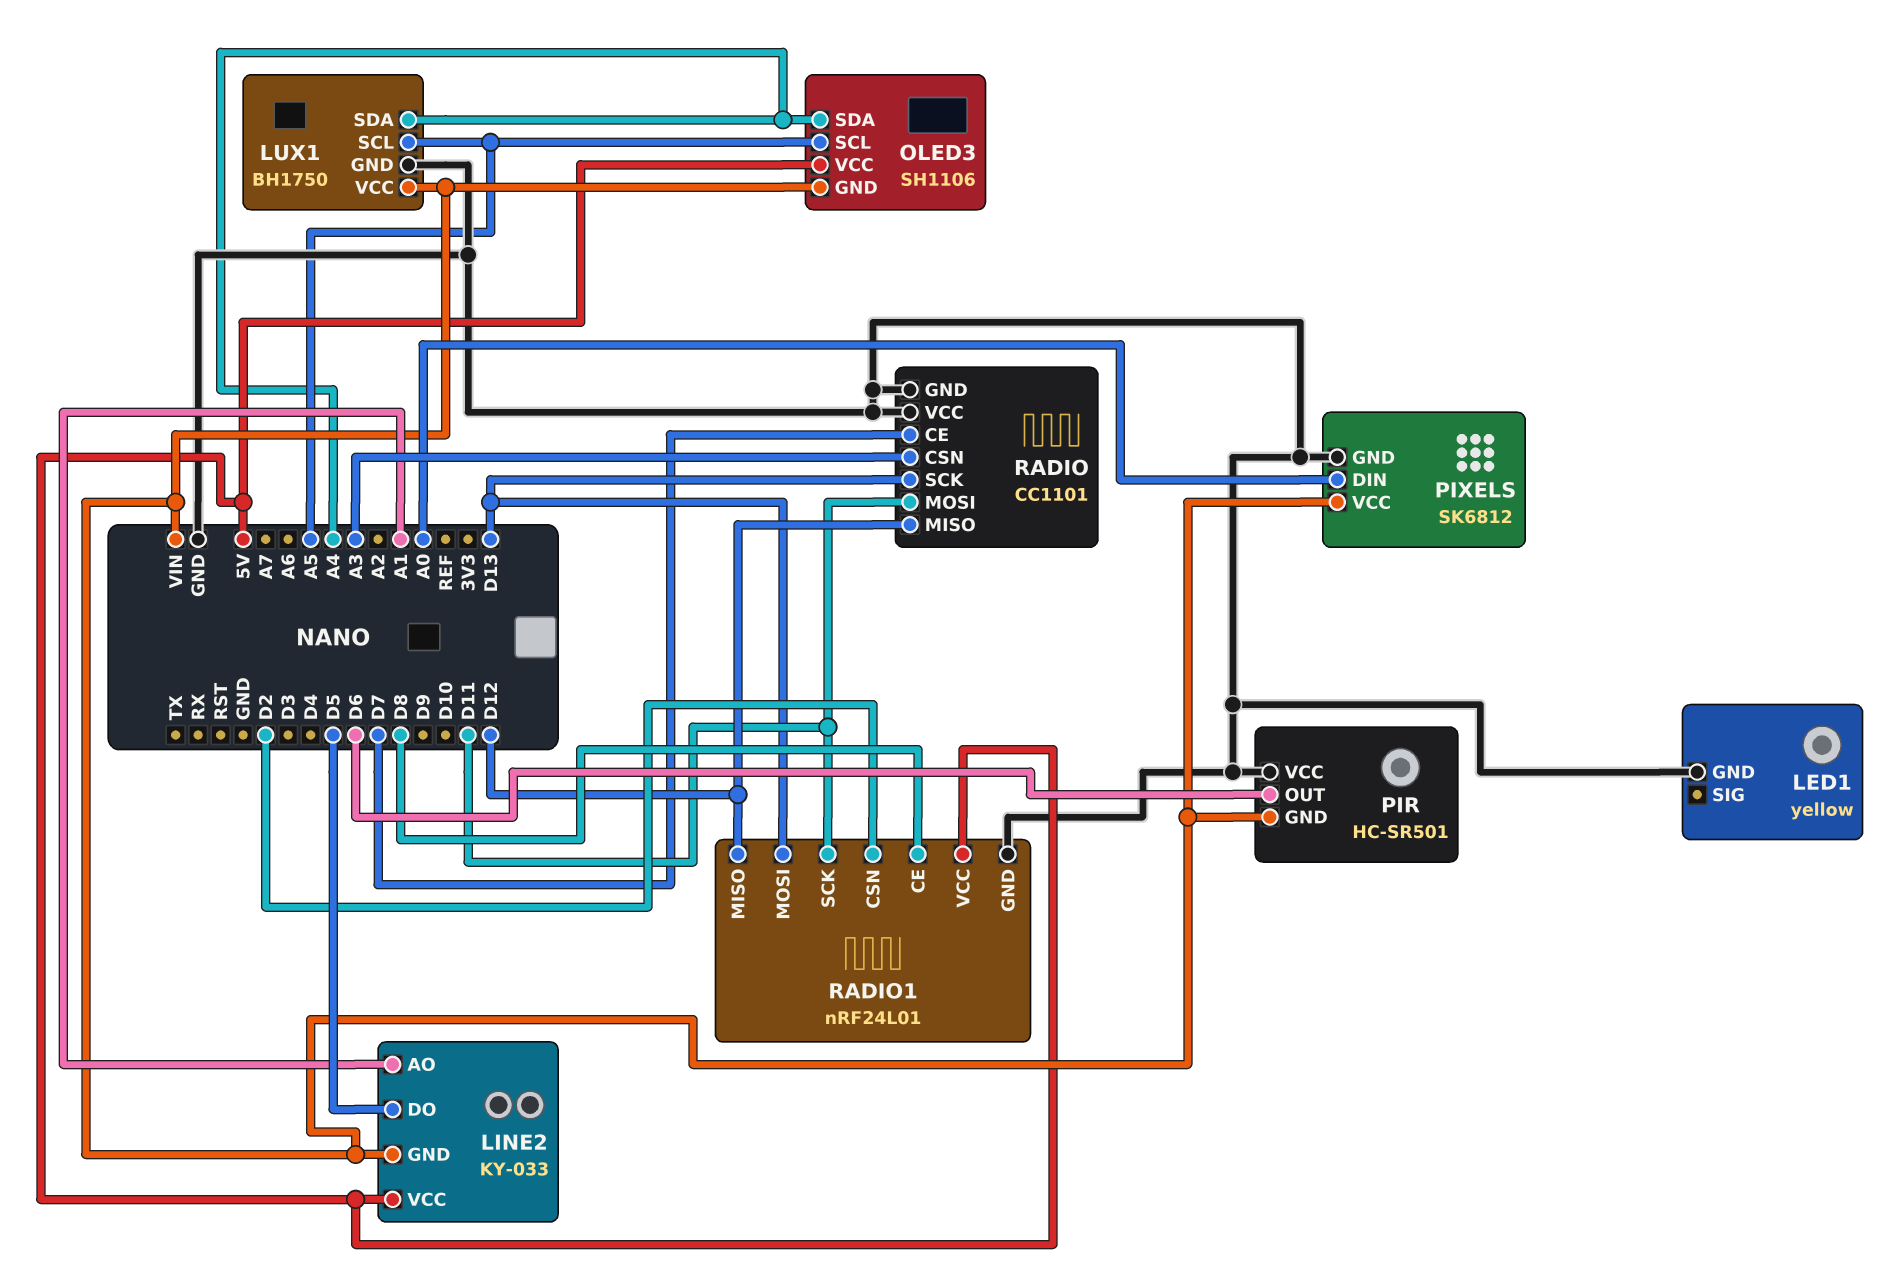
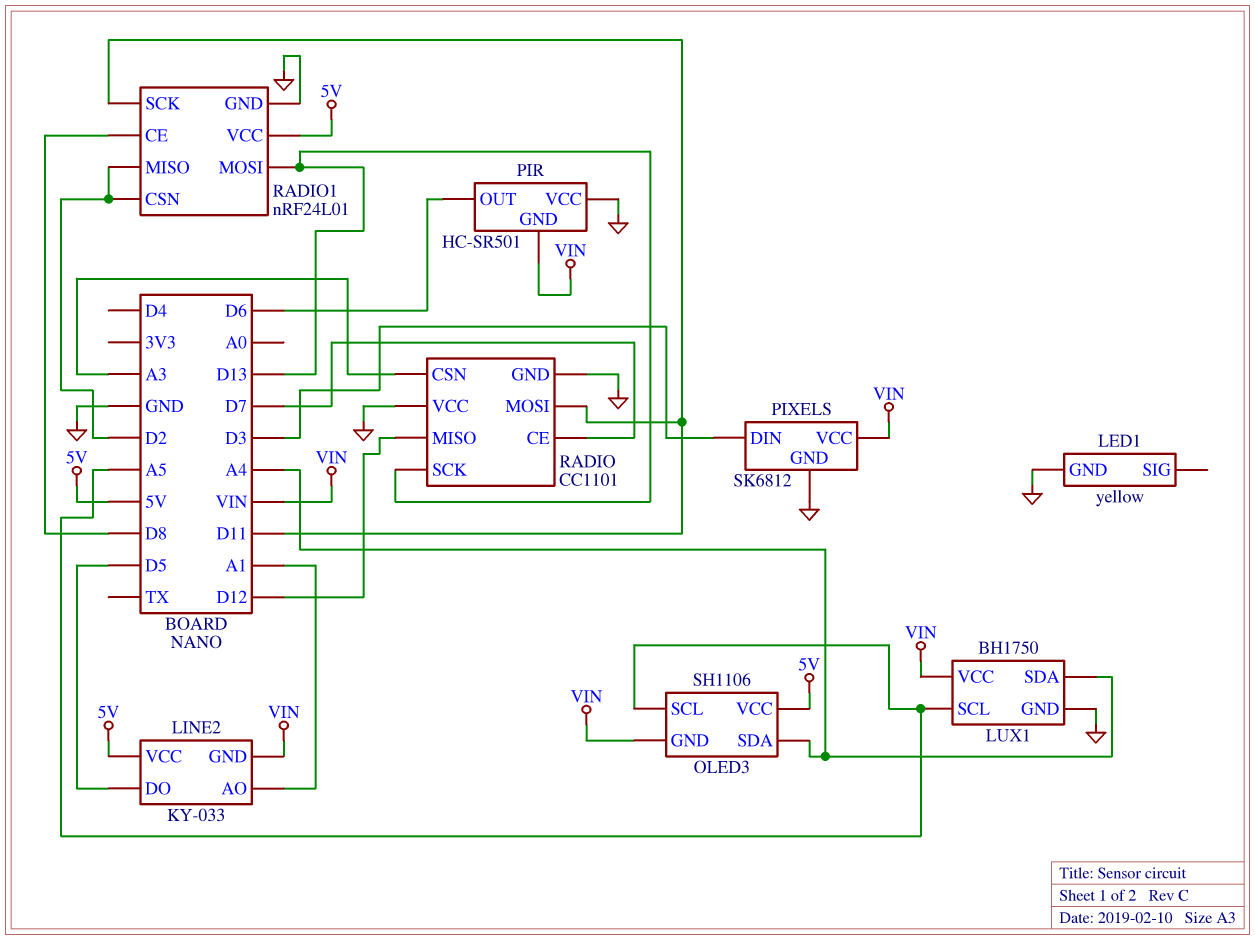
PIXELS pin DIN: A0 -> D3
RADIO1 pin MISO: D12 -> D2

